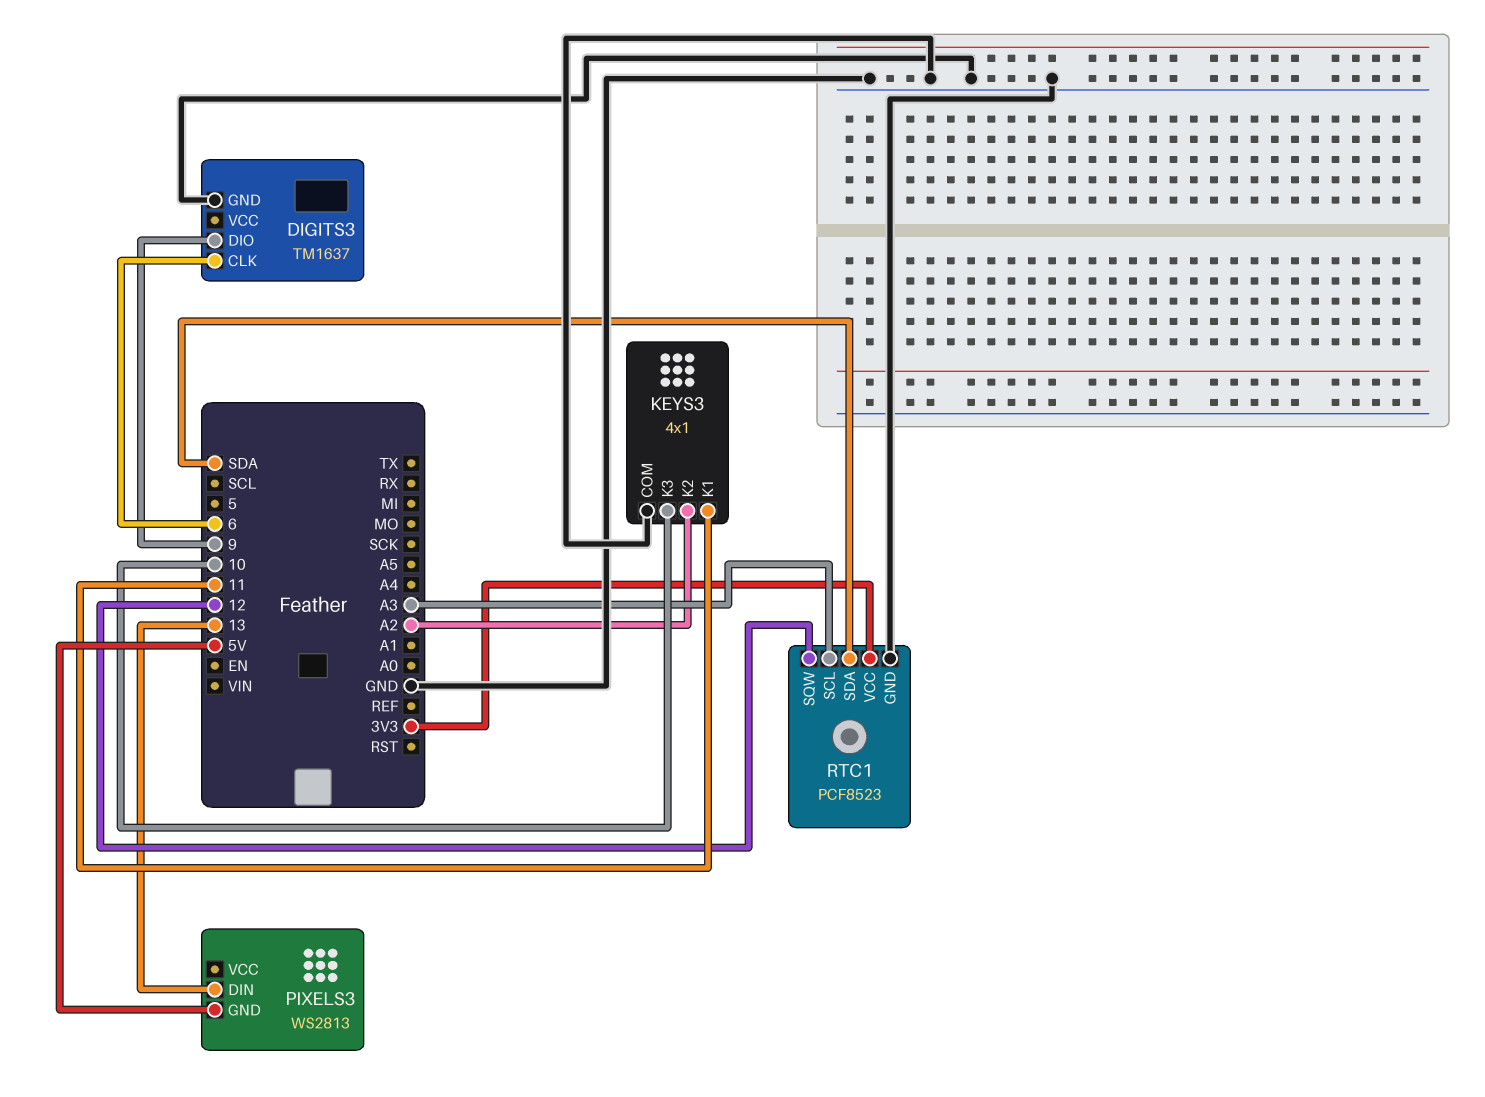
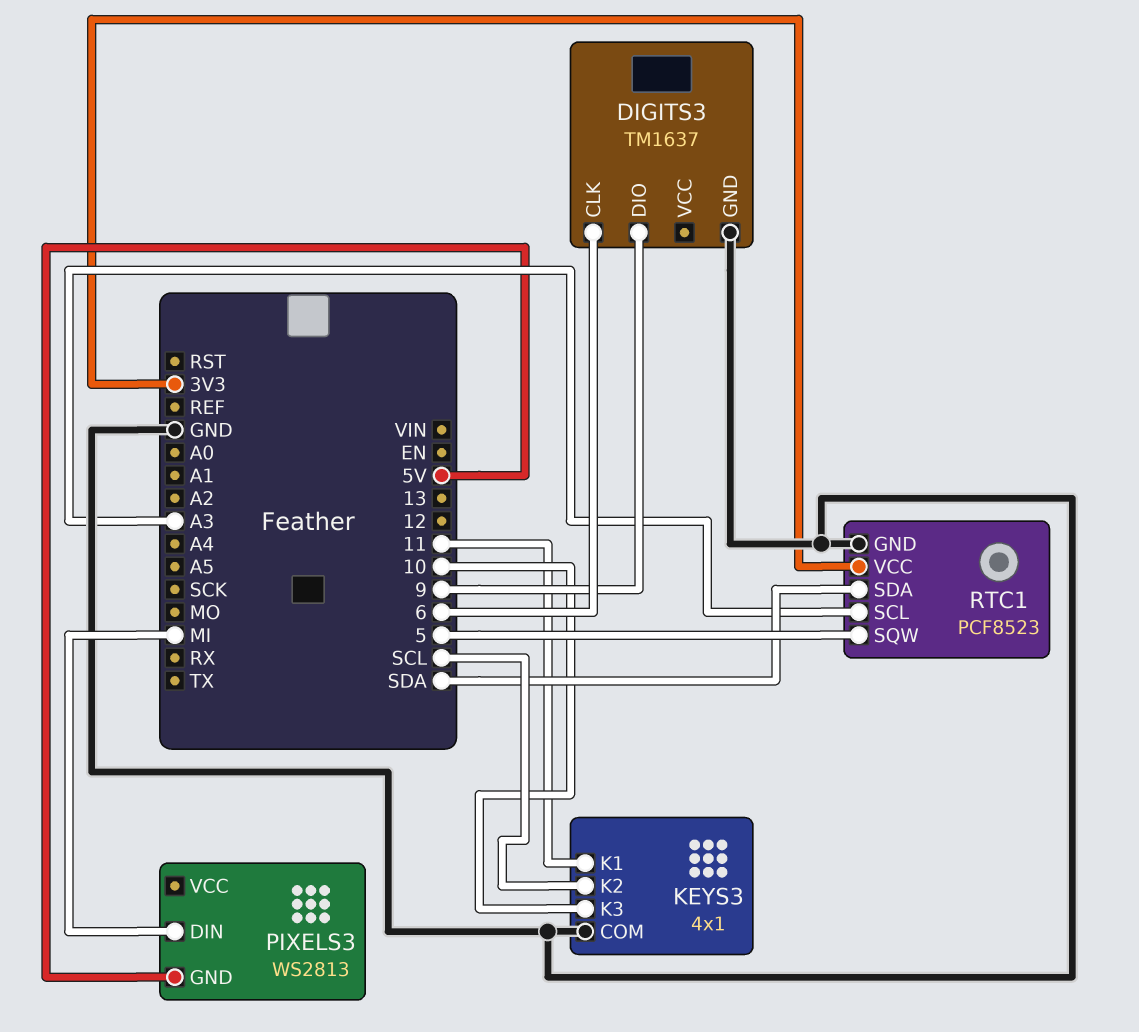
KEYS3 pin K2: A2 -> SCL
PIXELS3 pin DIN: 13 -> MI
RTC1 pin SQW: 12 -> 5

